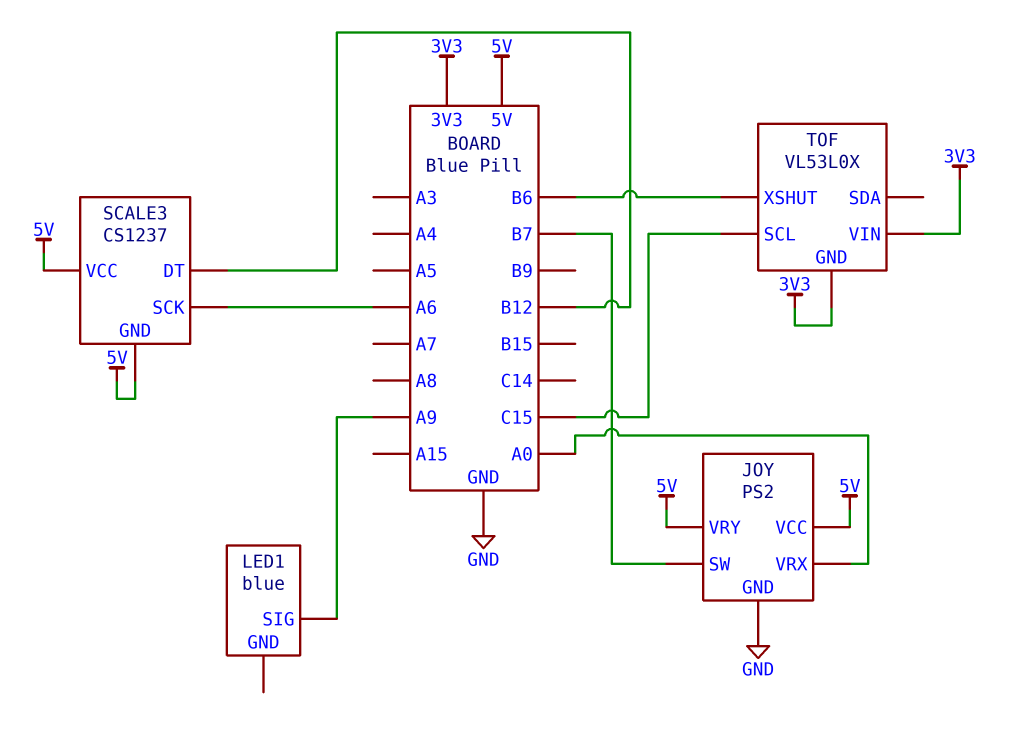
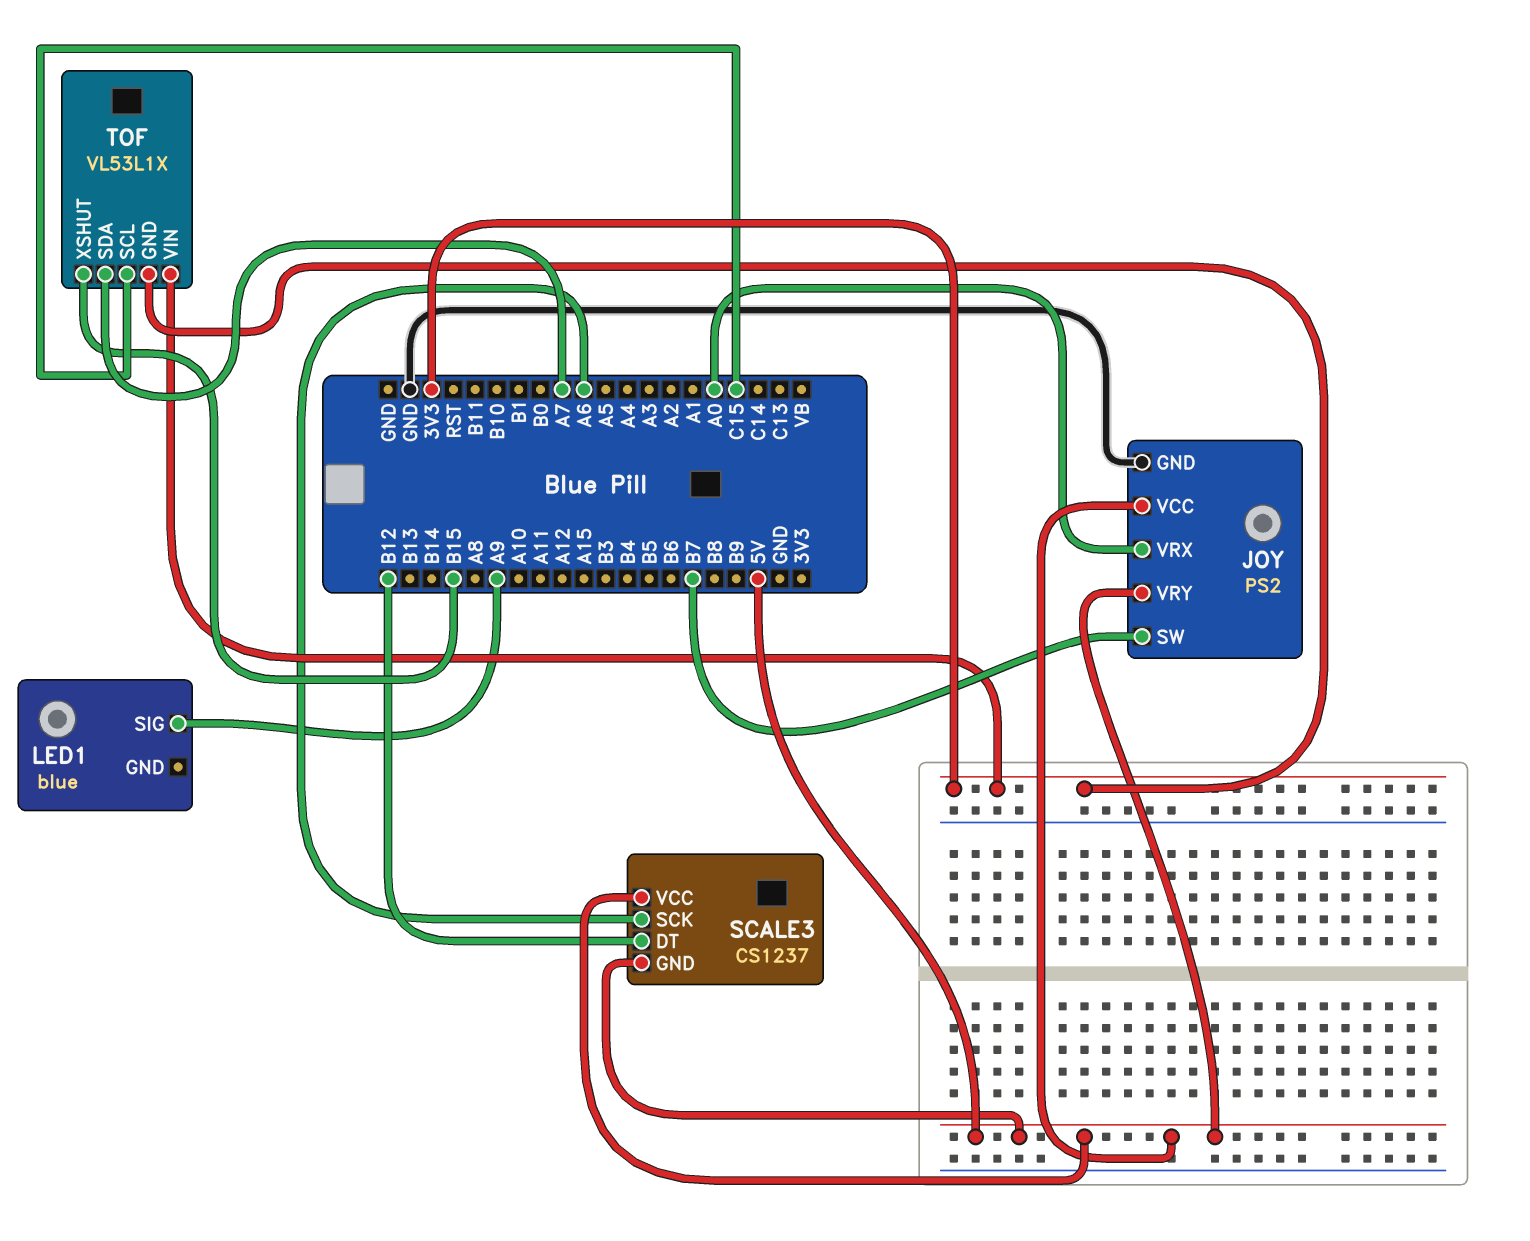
TOF: VL53L0X -> VL53L1X
TOF pin SDA: none -> A7
TOF pin XSHUT: B6 -> B15

